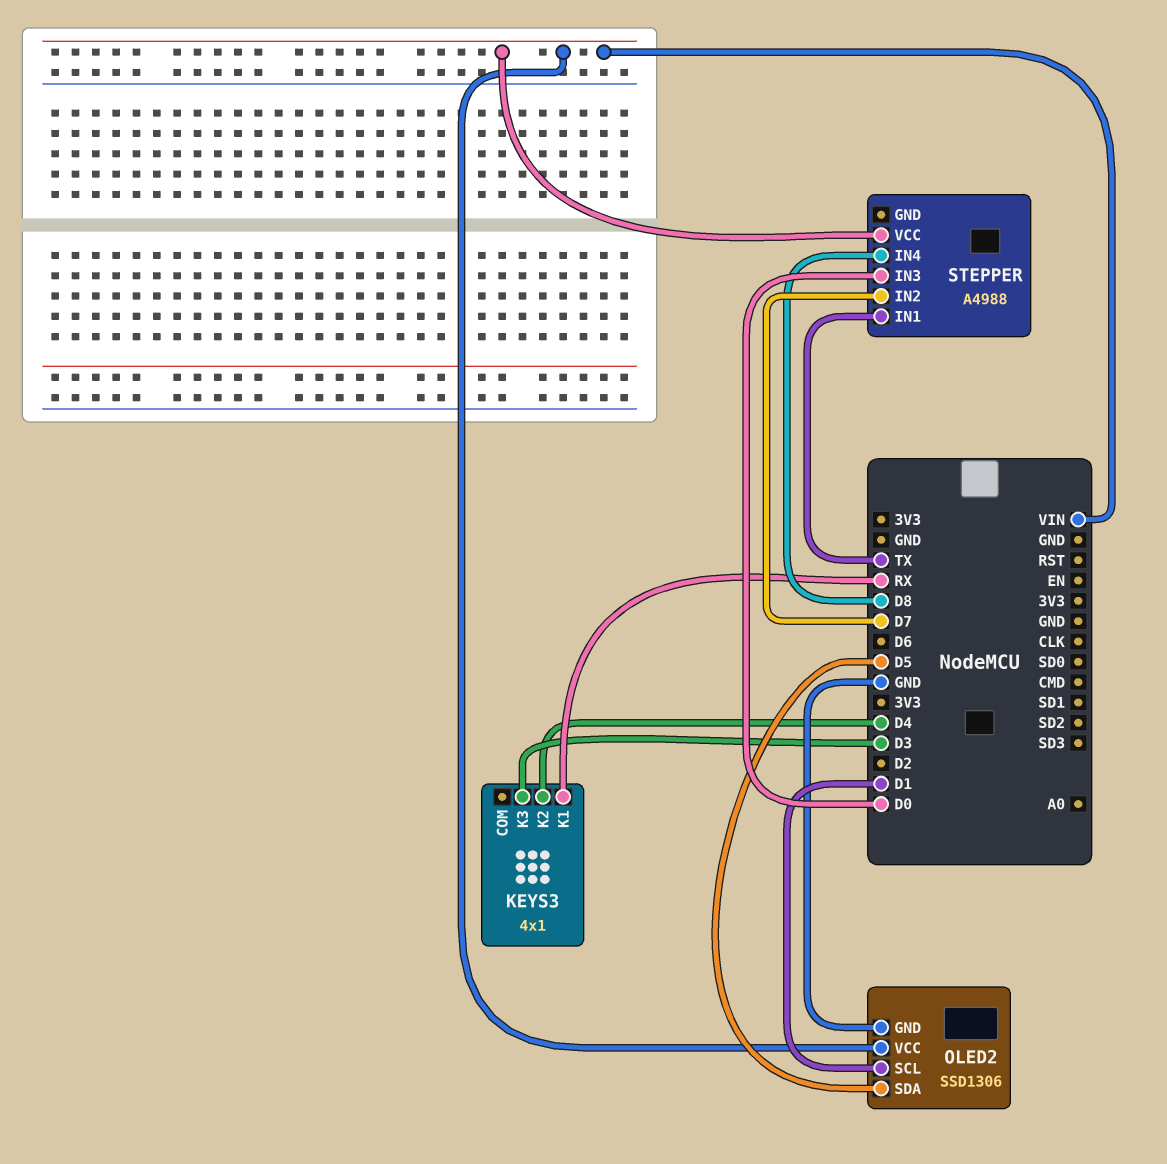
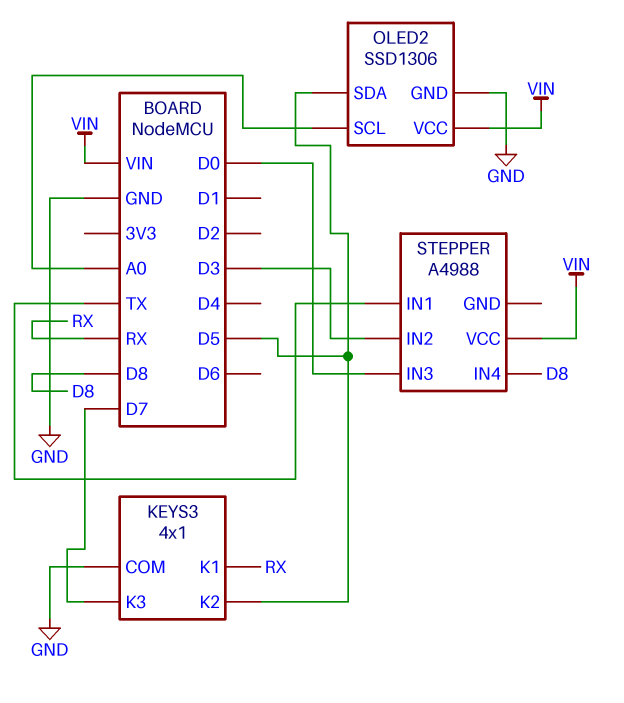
KEYS3 pin COM: none -> GND
KEYS3 pin K2: D4 -> D5
KEYS3 pin K3: D3 -> D7
OLED2 pin SCL: D1 -> A0
STEPPER pin IN2: D7 -> D3

